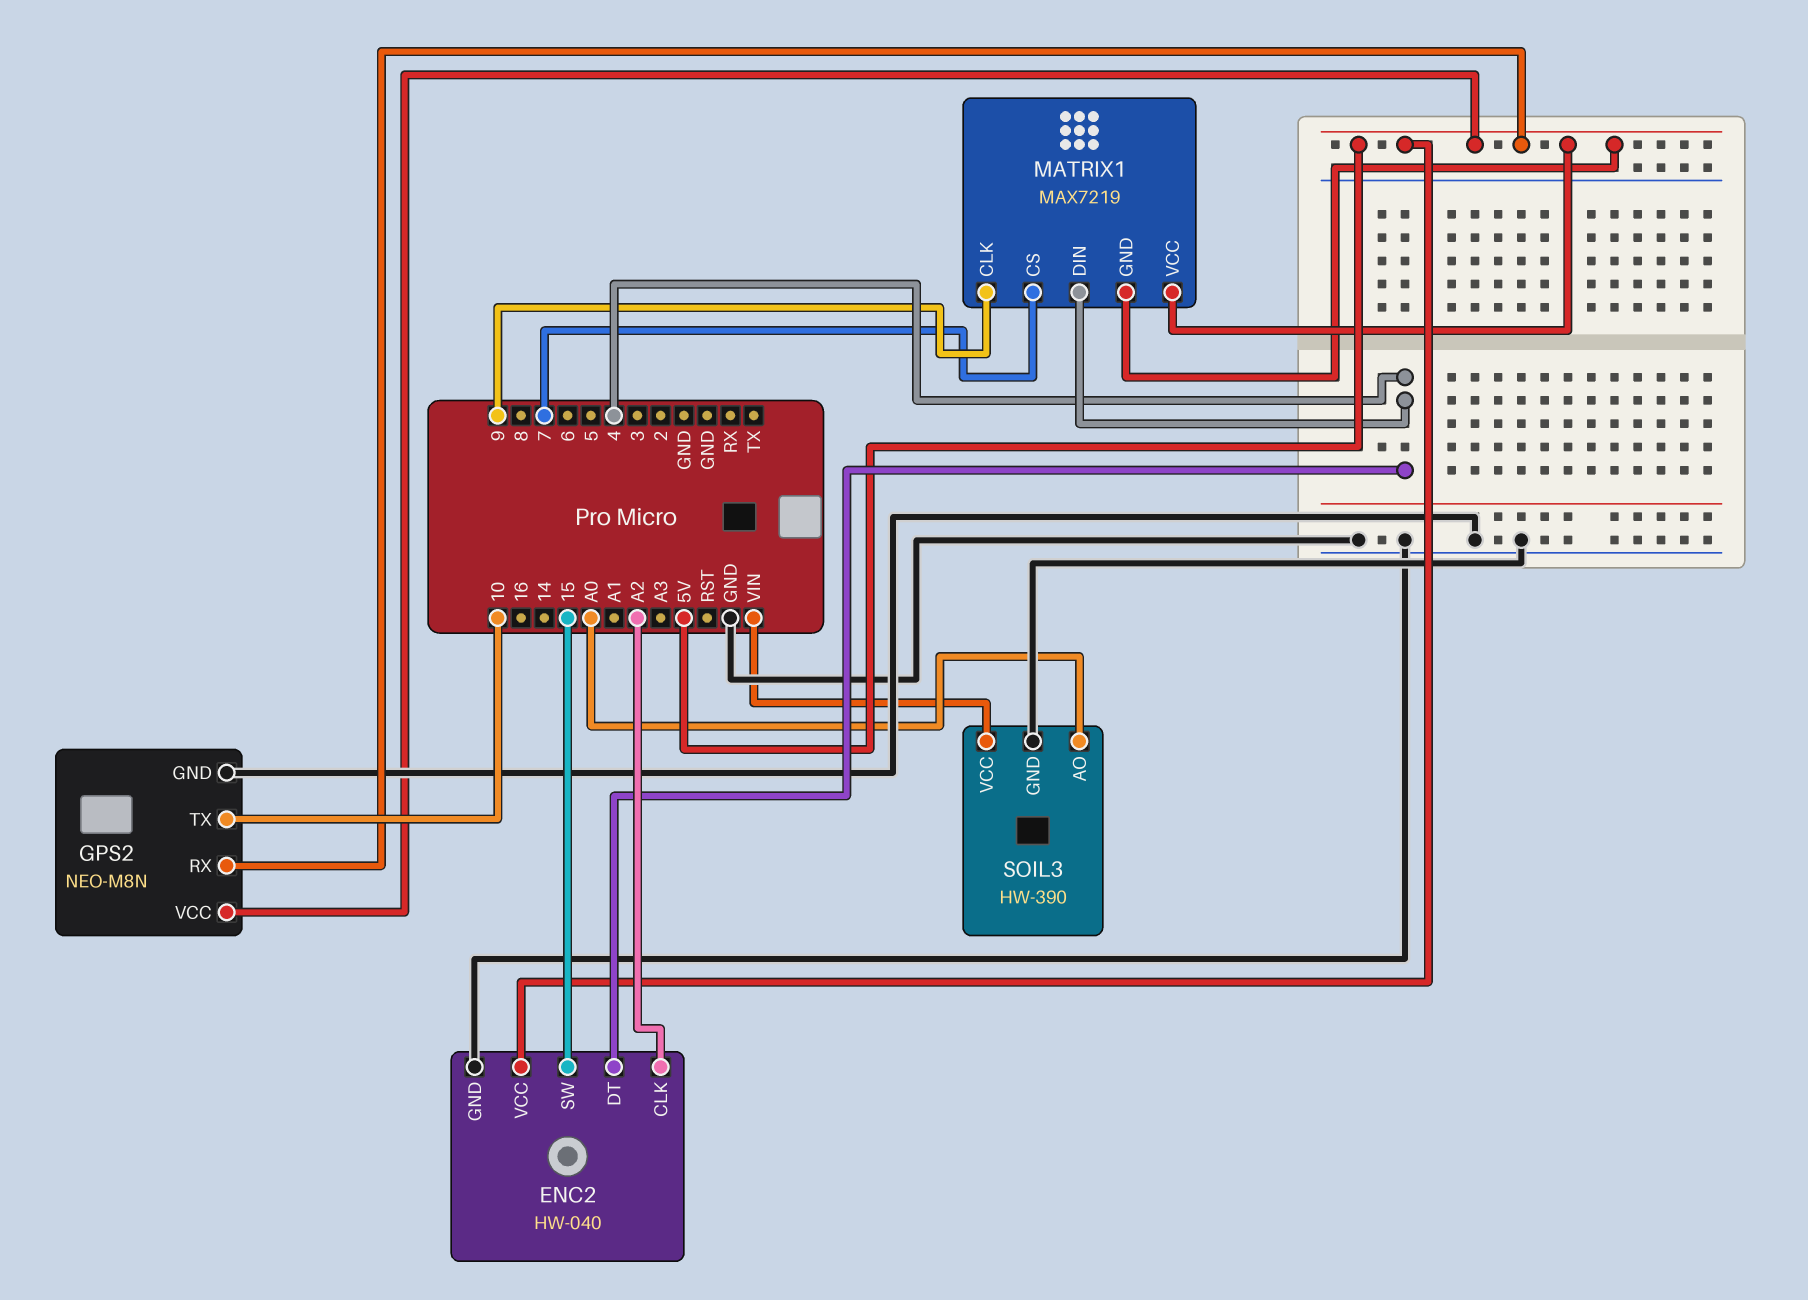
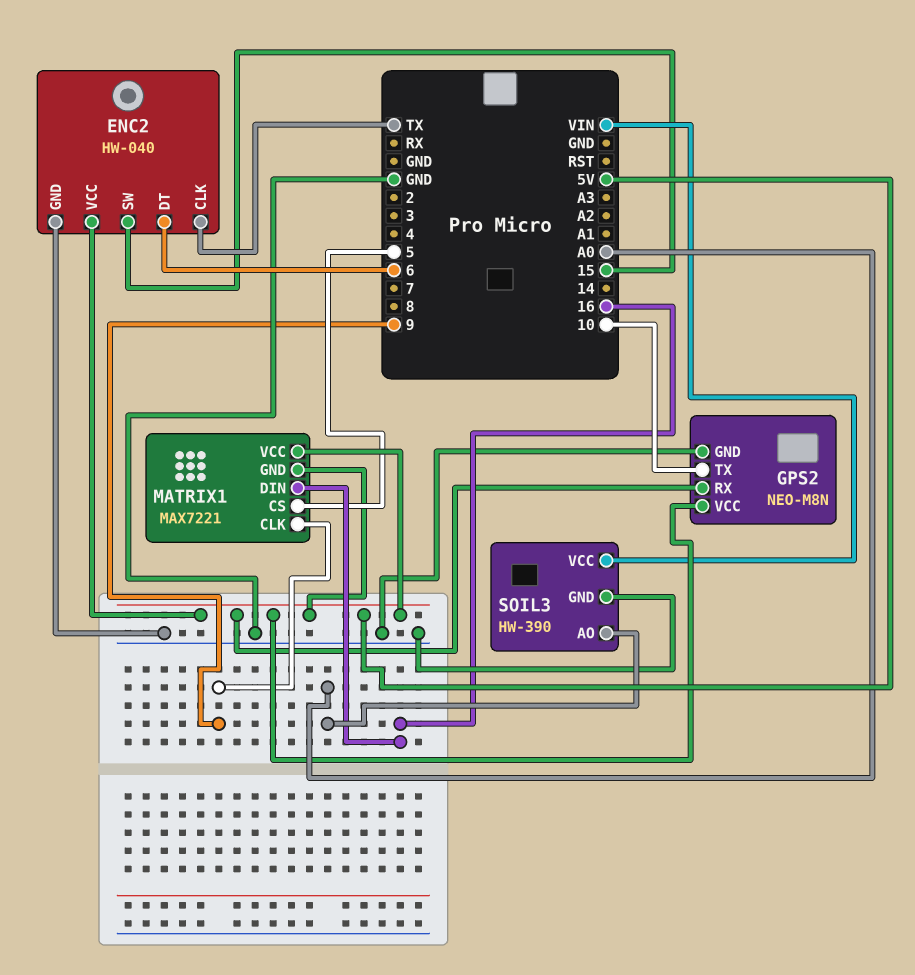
ENC2 pin CLK: A2 -> TX
ENC2 pin DT: 4 -> 6
MATRIX1: MAX7219 -> MAX7221
MATRIX1 pin CS: 7 -> 5
MATRIX1 pin DIN: 4 -> 16

